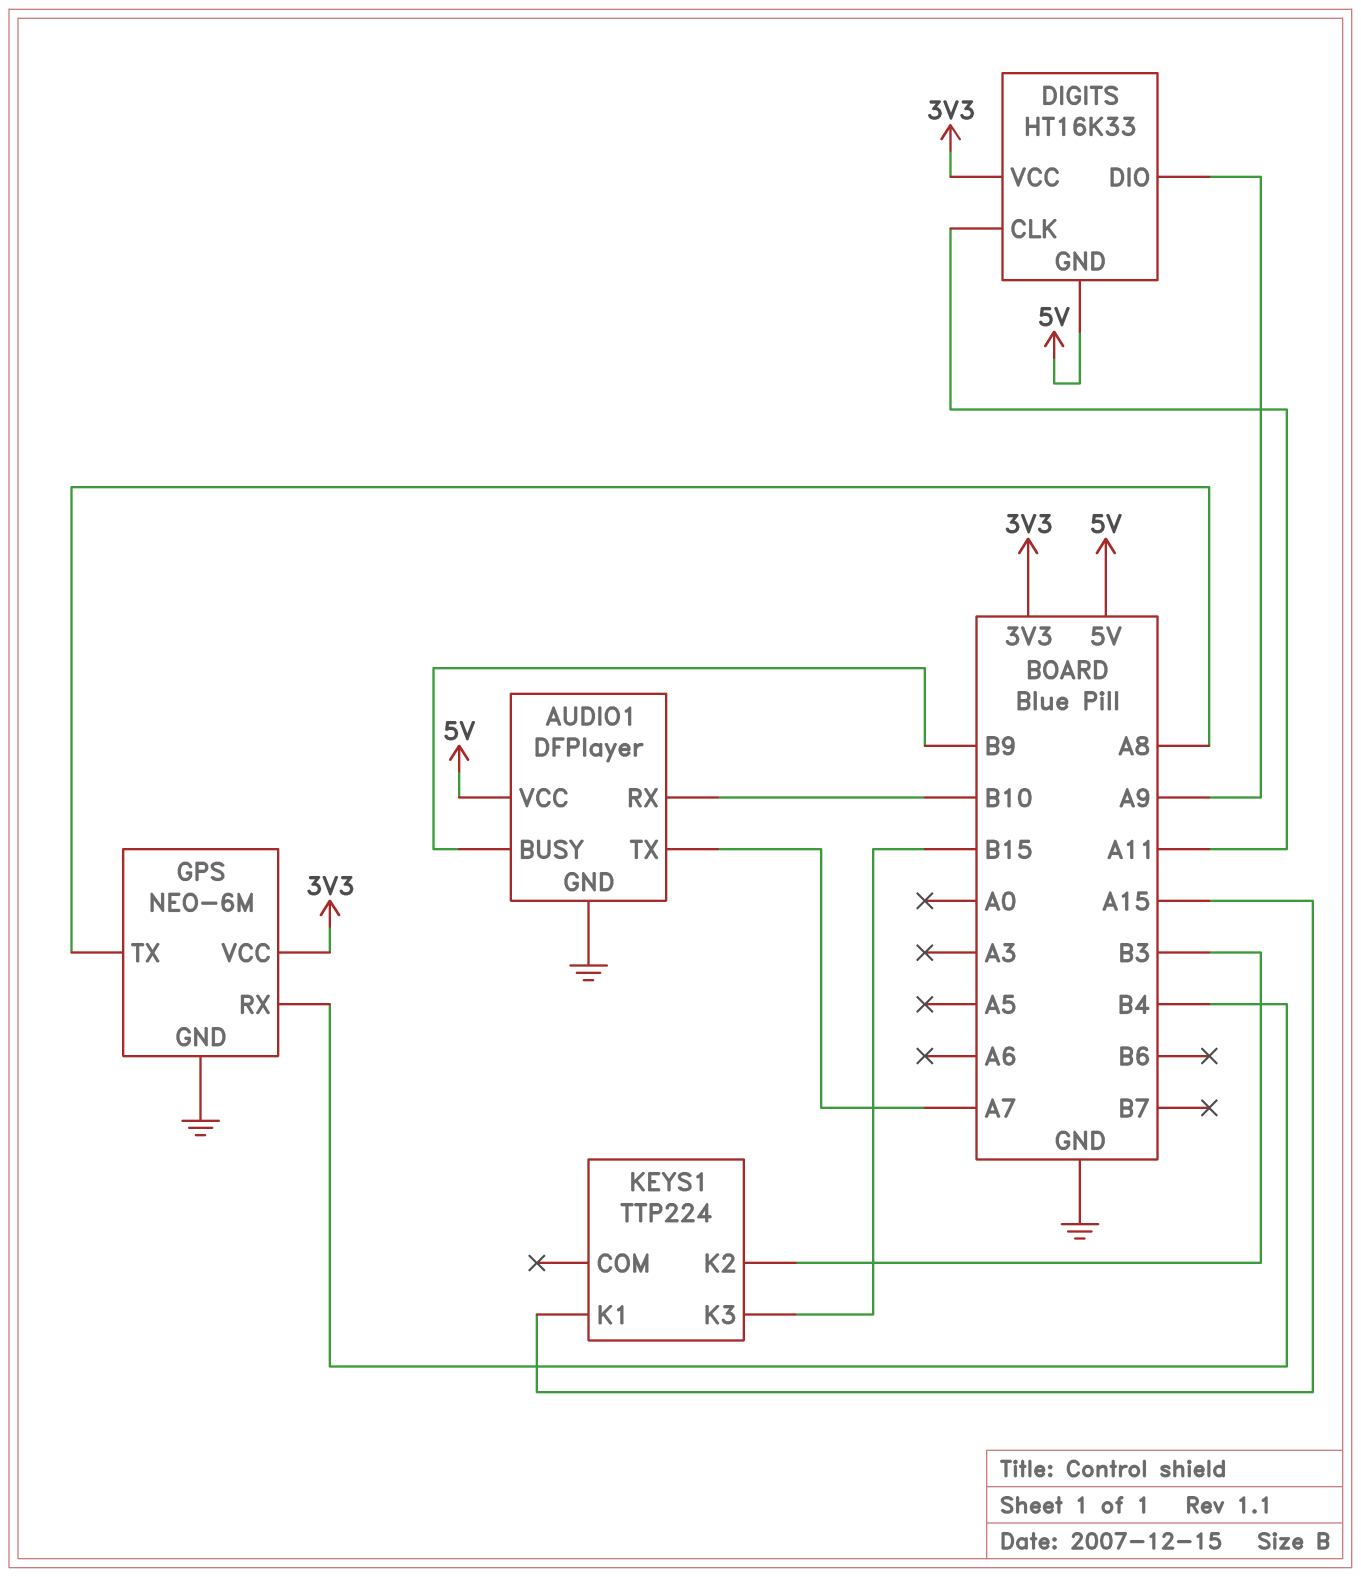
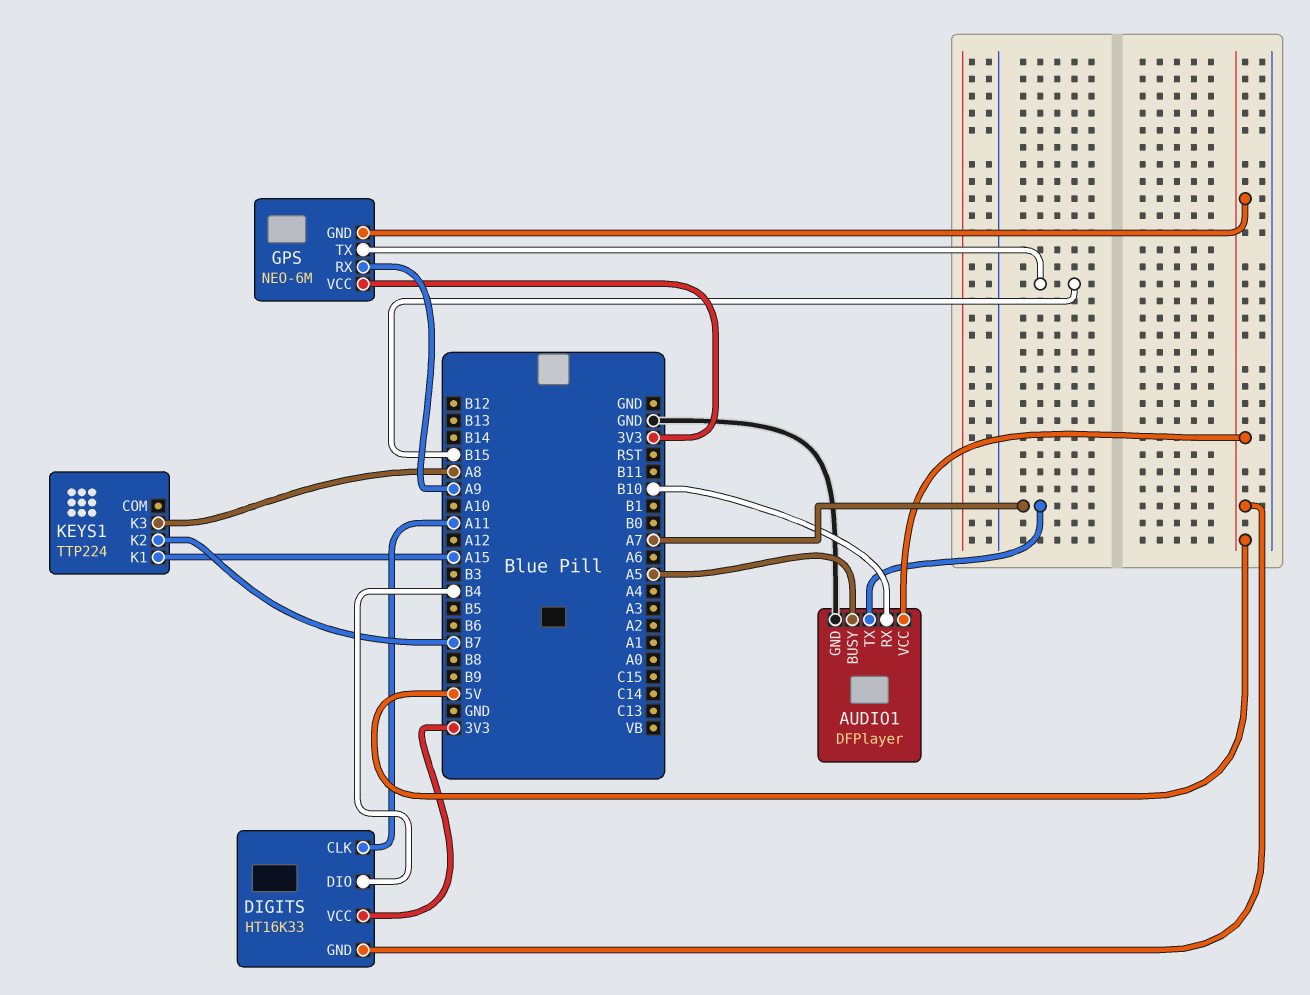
AUDIO1 pin BUSY: B9 -> A5
DIGITS pin DIO: A9 -> B4
GPS pin GND: GND -> 5V
GPS pin RX: B4 -> A9
GPS pin TX: A8 -> B15
KEYS1 pin K2: B3 -> B7
KEYS1 pin K3: B15 -> A8

